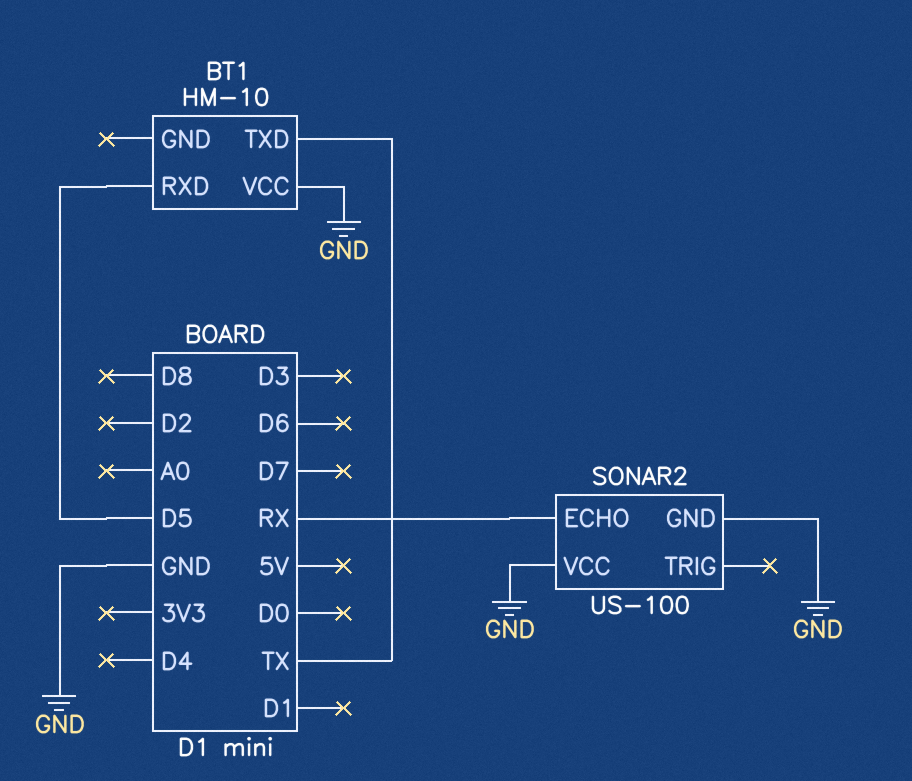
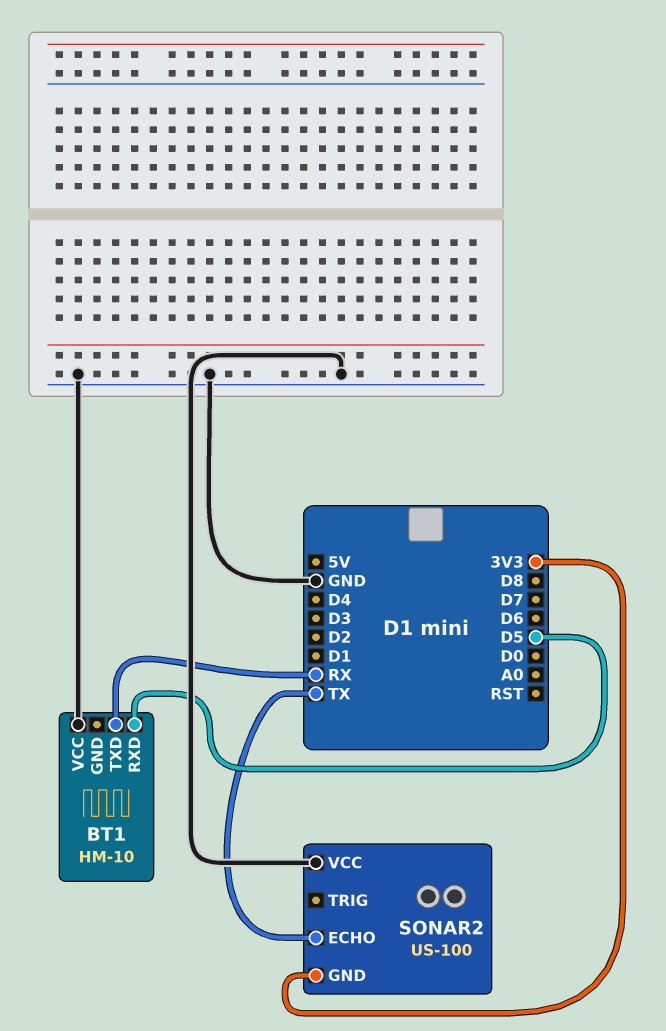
BT1 pin TXD: TX -> RX
SONAR2 pin ECHO: RX -> TX
SONAR2 pin GND: GND -> 3V3

